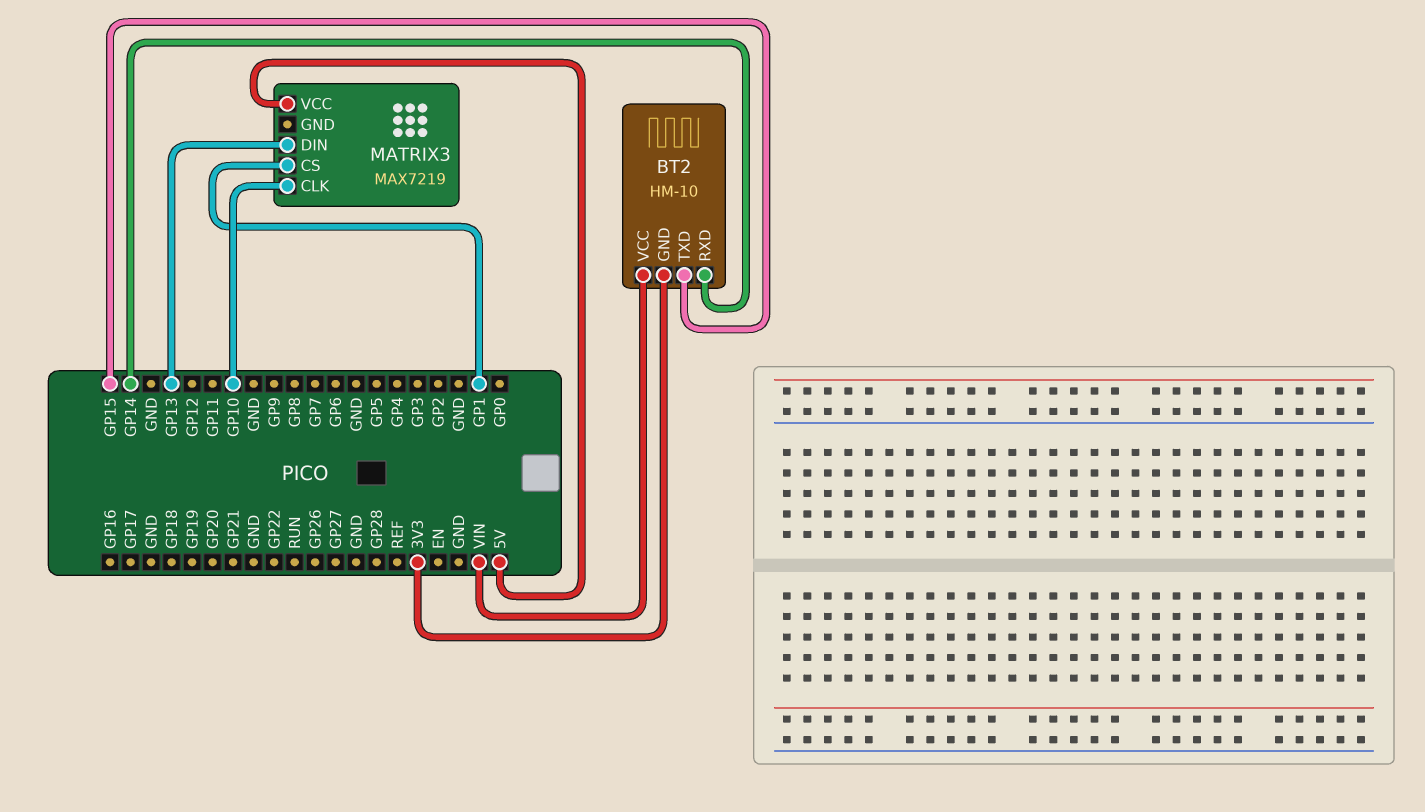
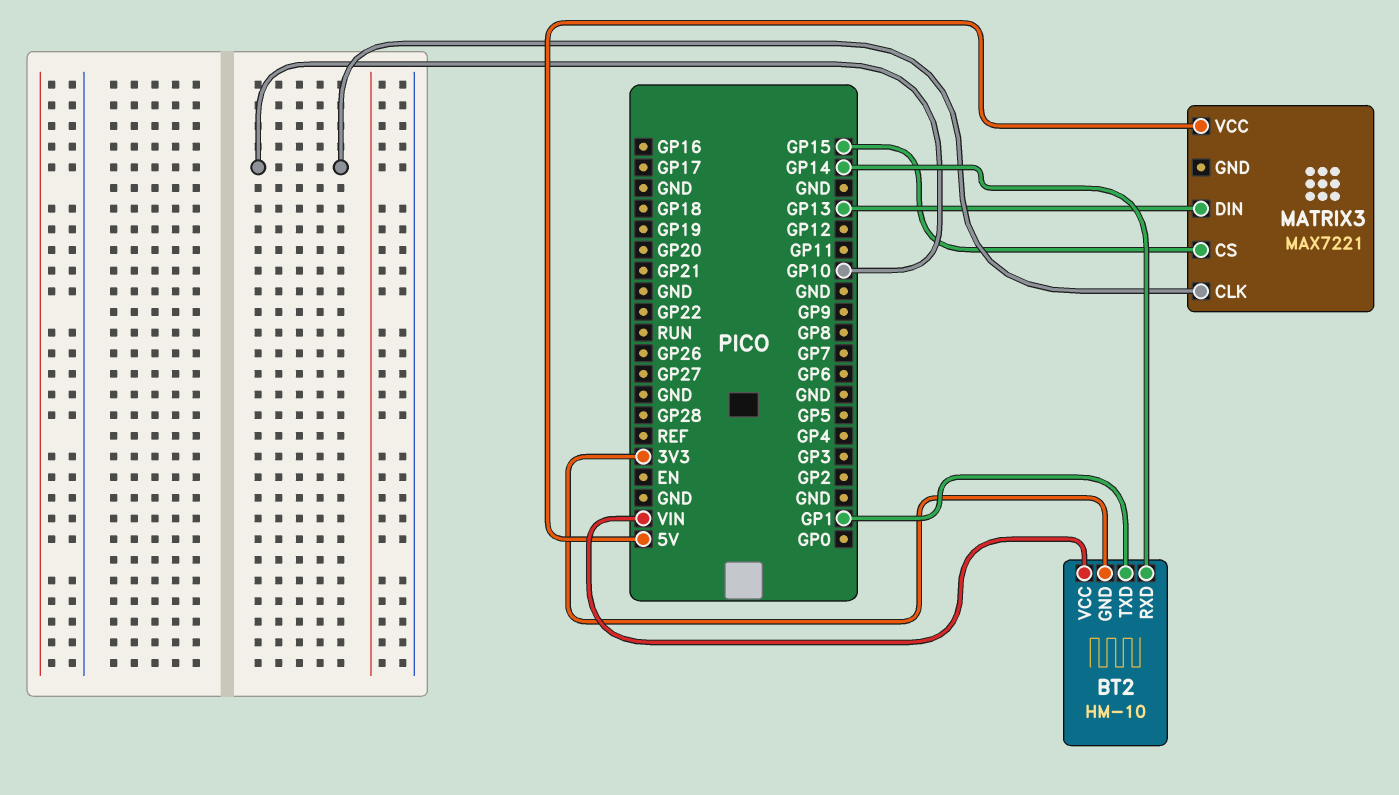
BT2 pin TXD: GP15 -> GP1
MATRIX3: MAX7219 -> MAX7221
MATRIX3 pin CS: GP1 -> GP15

